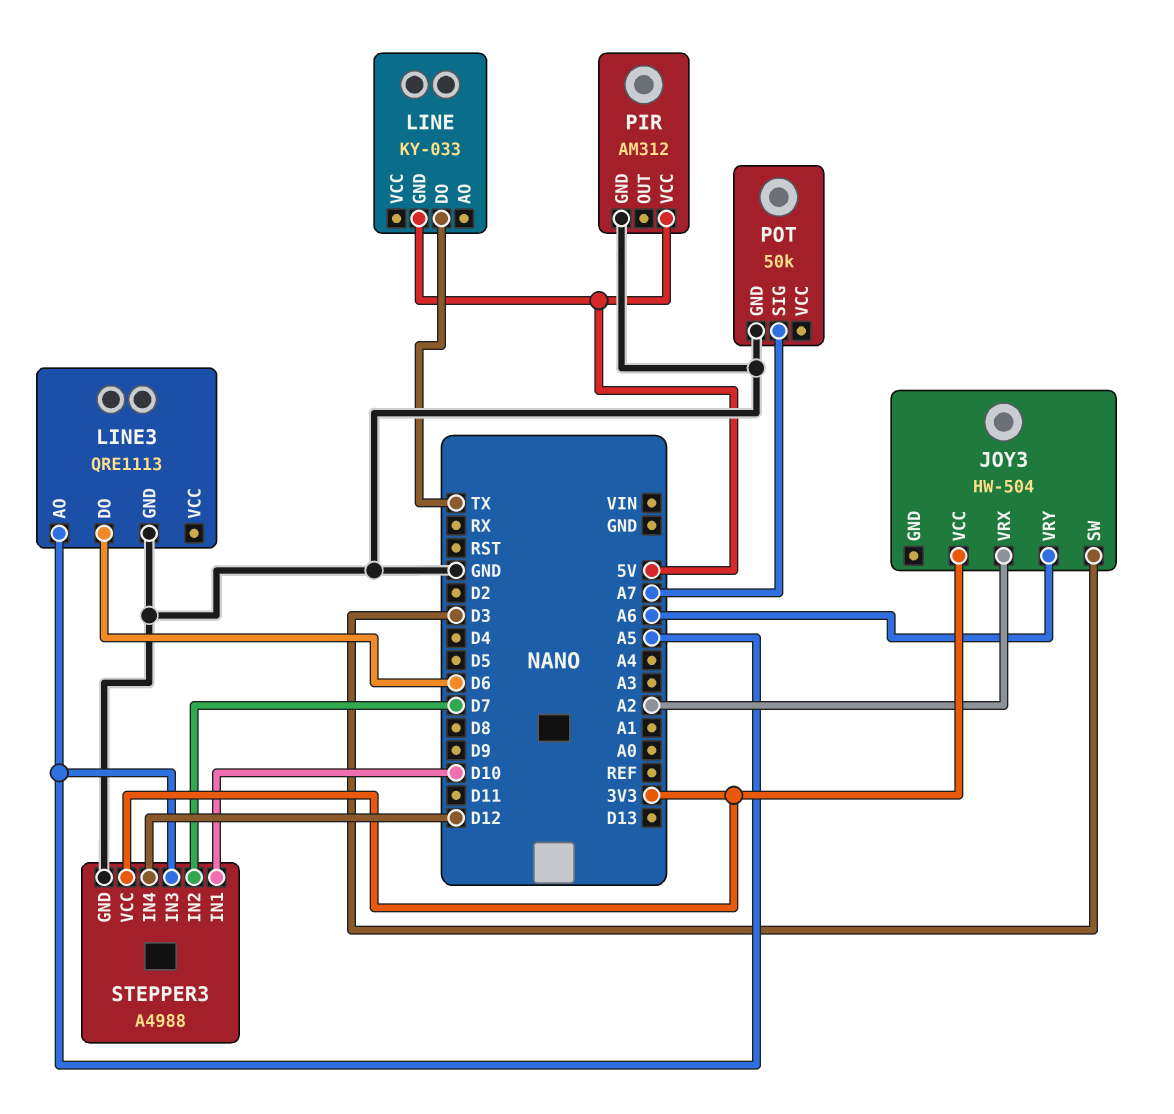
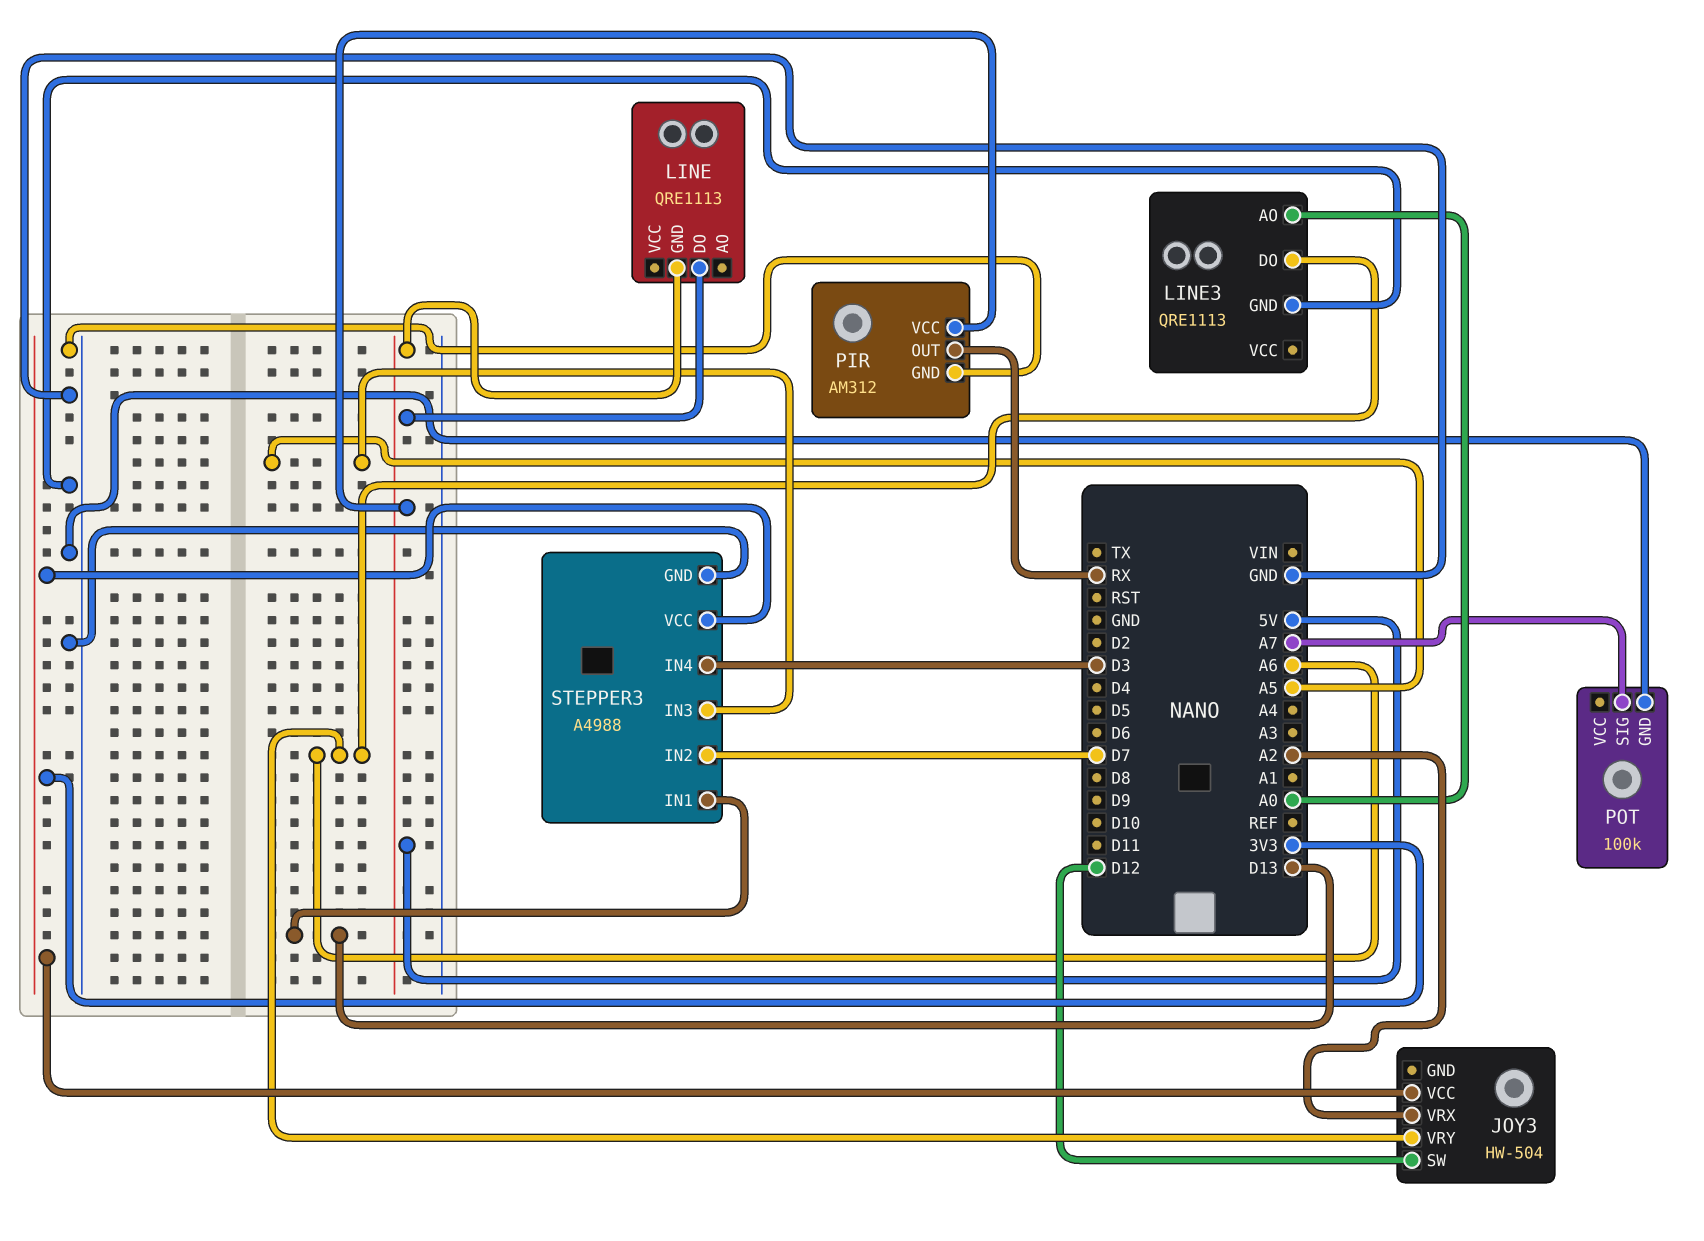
JOY3 pin SW: D3 -> D12
LINE: KY-033 -> QRE1113
LINE pin DO: TX -> 5V
LINE3 pin AO: A5 -> A0
LINE3 pin DO: D6 -> A6
PIR pin OUT: none -> RX
POT: 50k -> 100k
STEPPER3 pin IN1: D10 -> D13
STEPPER3 pin IN4: D12 -> D3

